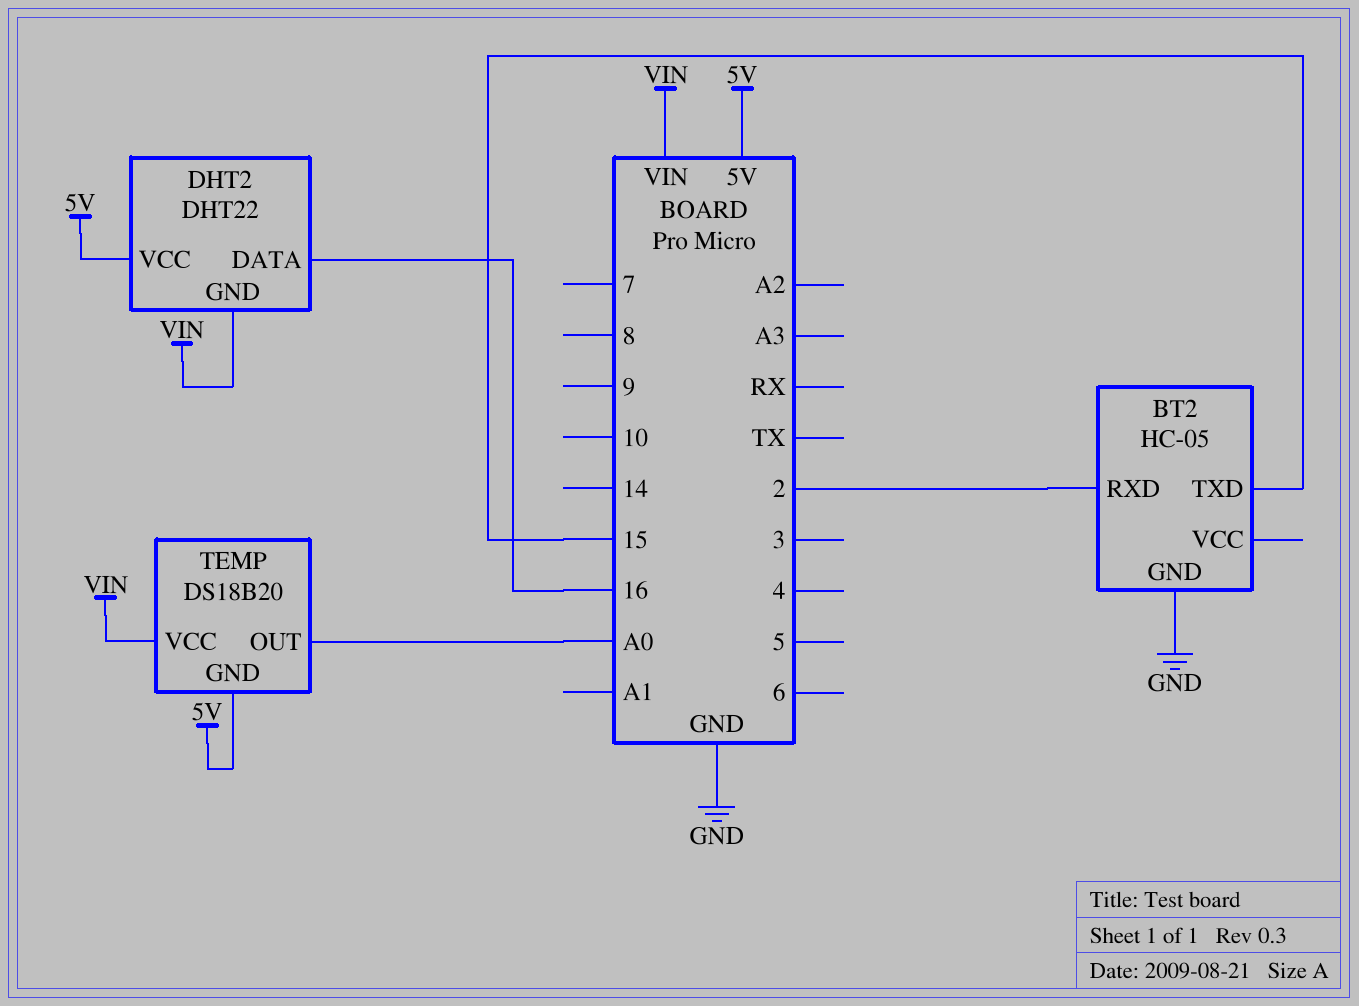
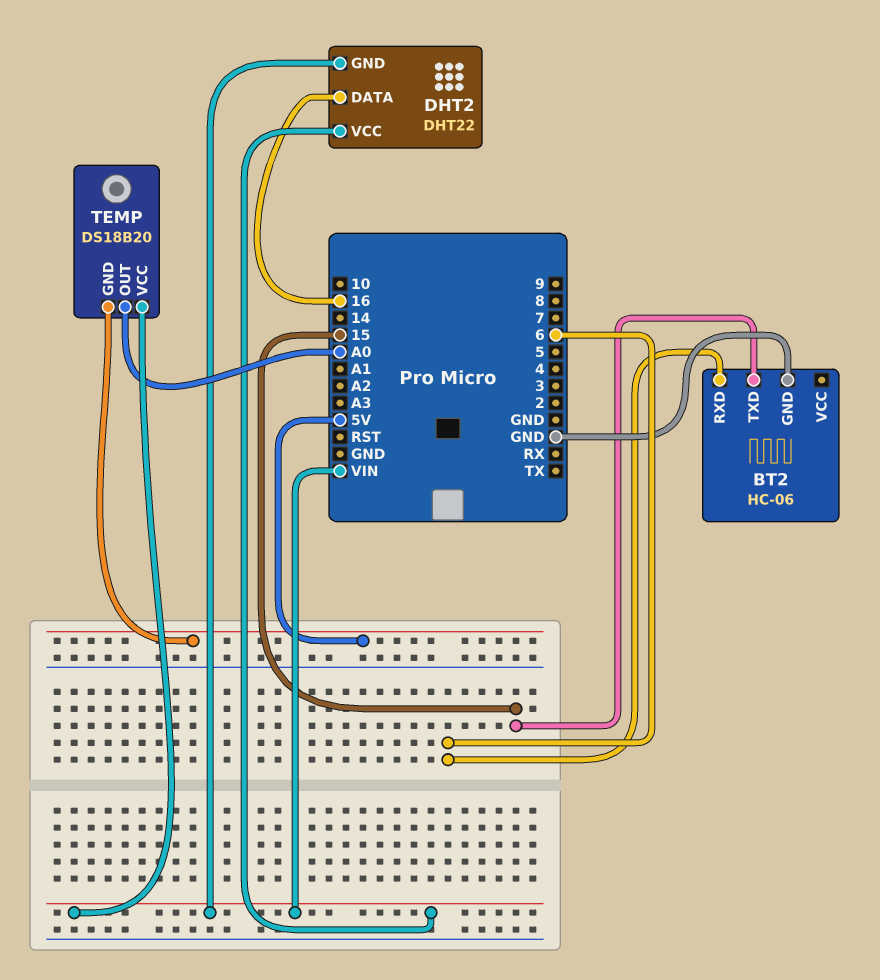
BT2: HC-05 -> HC-06
BT2 pin RXD: 2 -> 6
DHT2 pin VCC: 5V -> VIN

